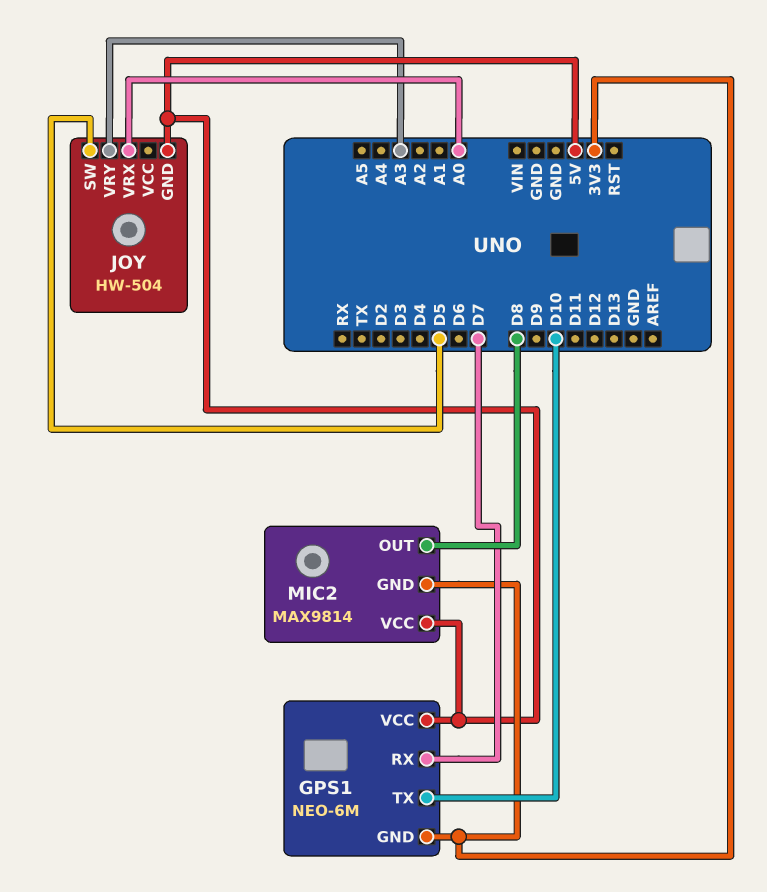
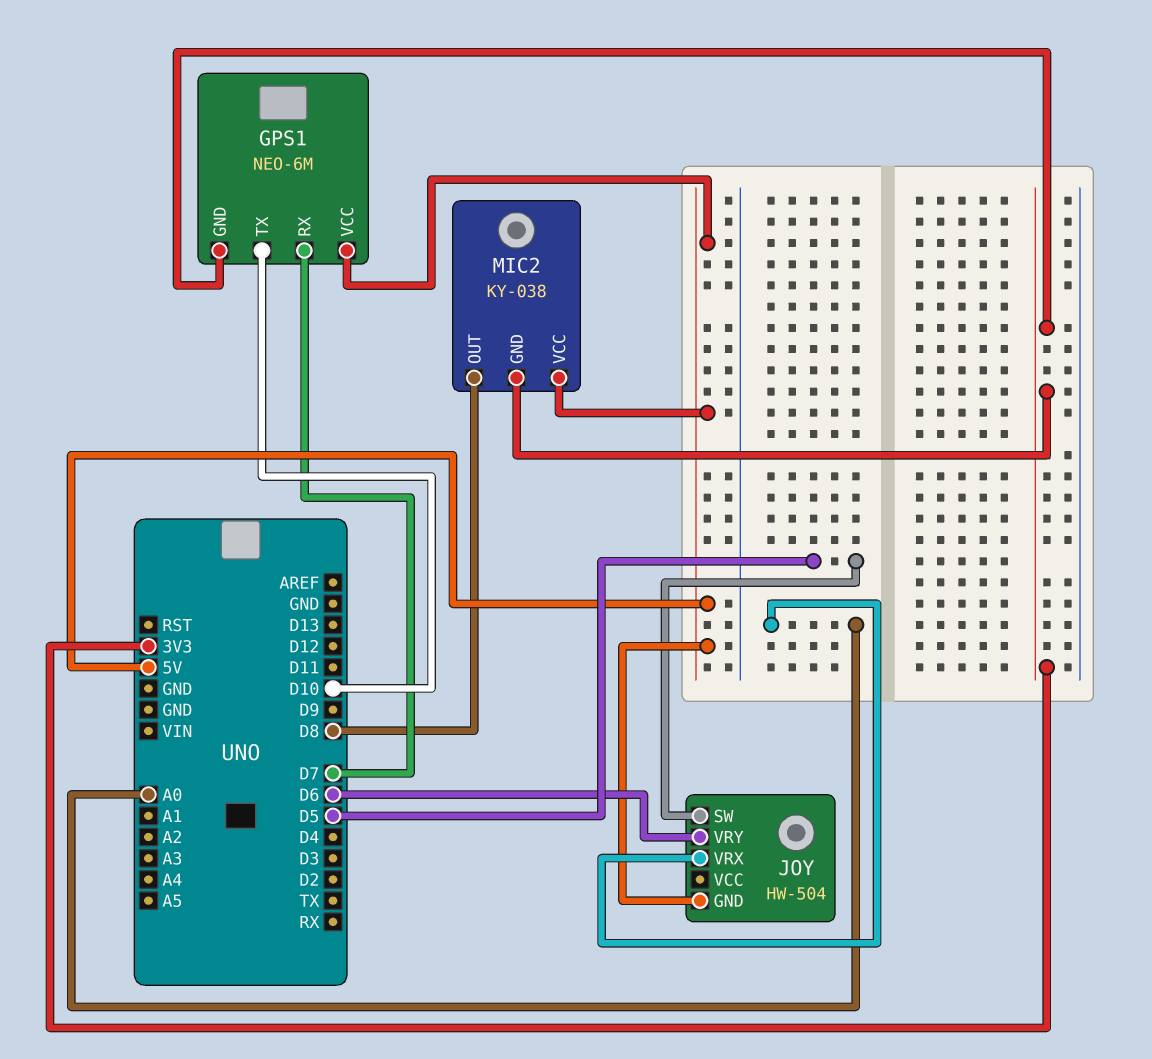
JOY pin VRY: A3 -> D6
MIC2: MAX9814 -> KY-038

